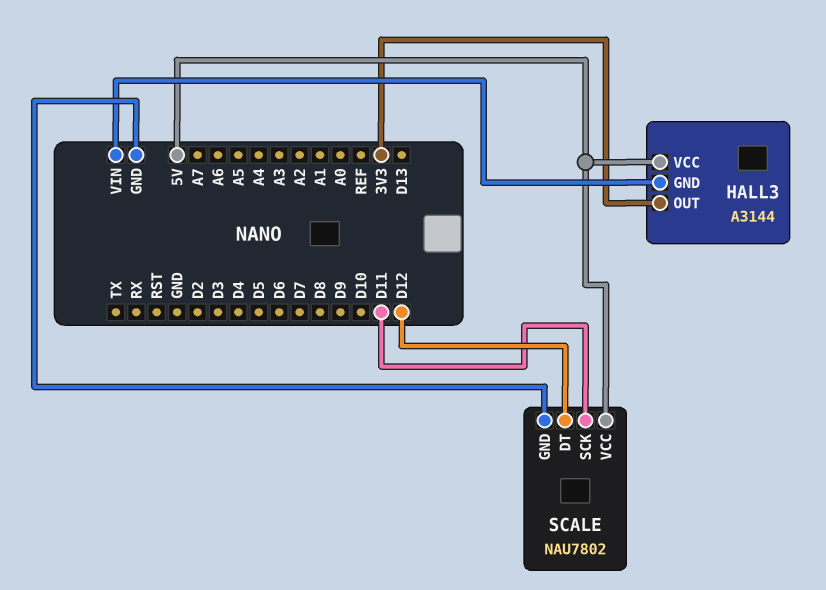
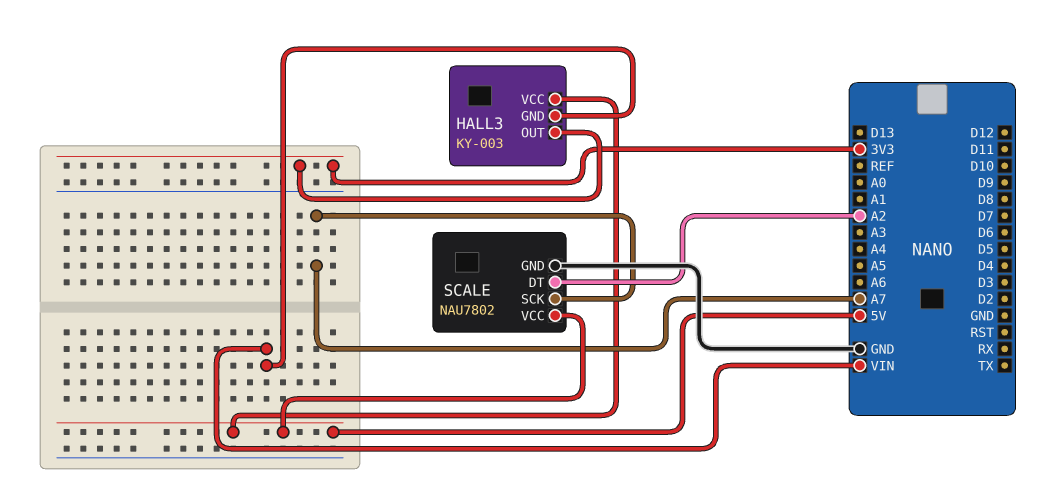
HALL3: A3144 -> KY-003
SCALE pin DT: D12 -> A2
SCALE pin SCK: D11 -> A7

